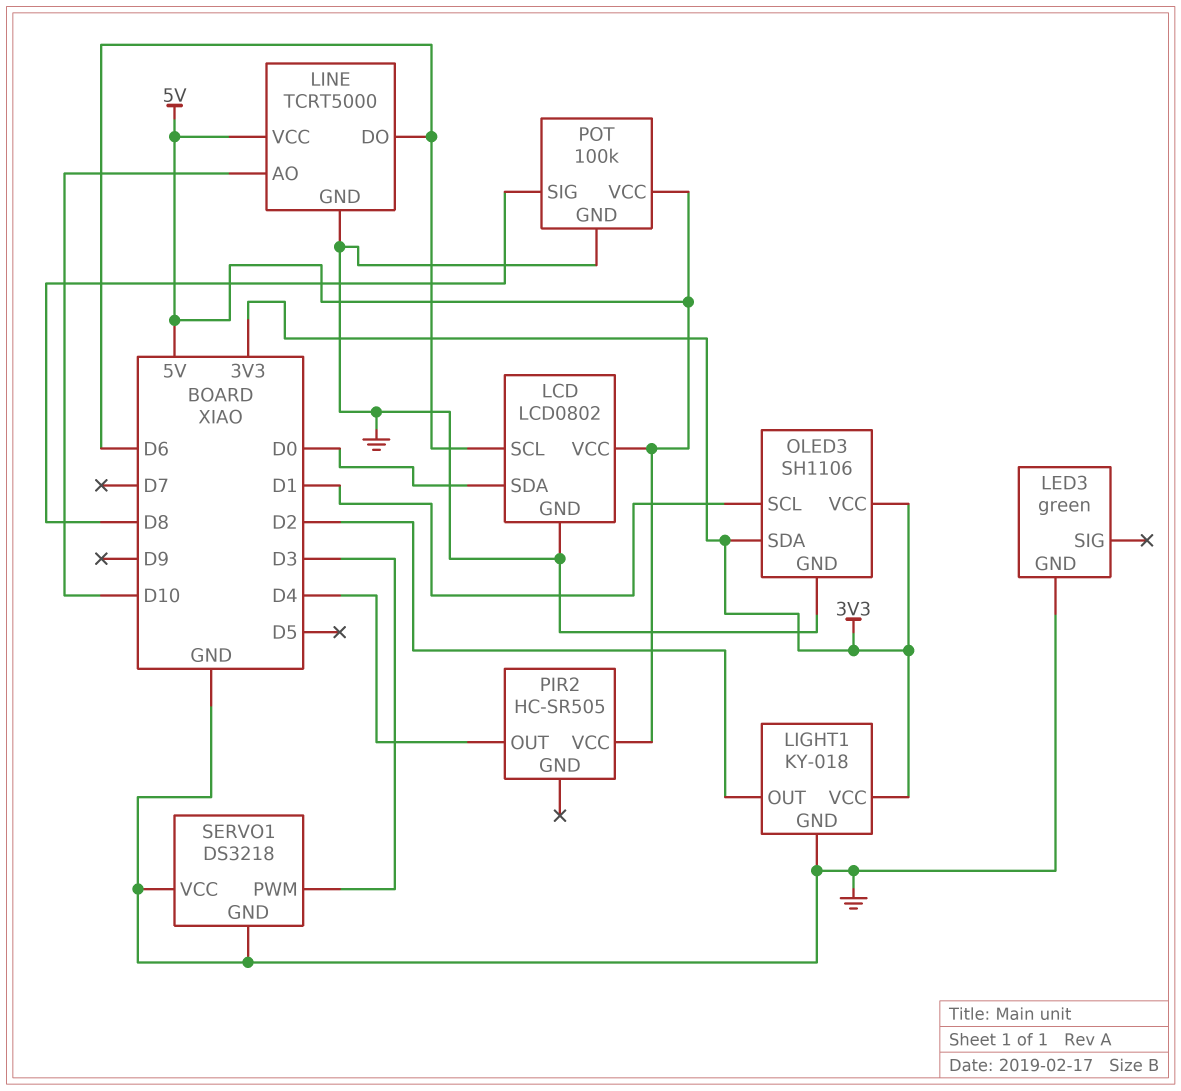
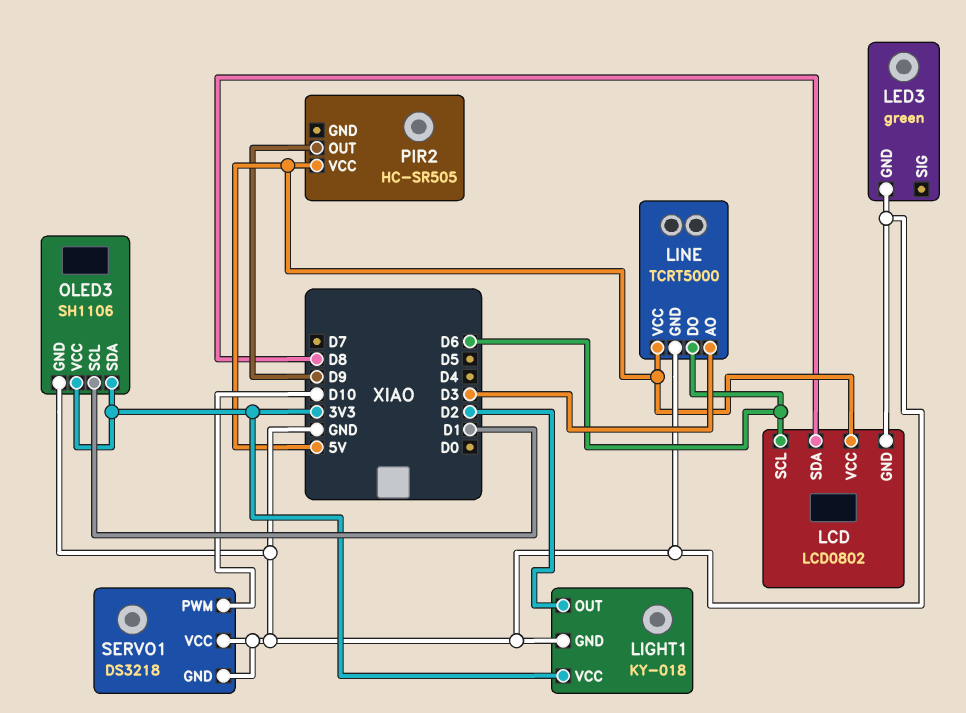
LCD pin SDA: D0 -> D8
LINE pin AO: D10 -> D3
PIR2 pin OUT: D4 -> D9
POT: 100k -> none
POT pin GND: GND -> none
POT pin SIG: D8 -> none
POT pin VCC: 5V -> none
SERVO1 pin PWM: D3 -> D10

